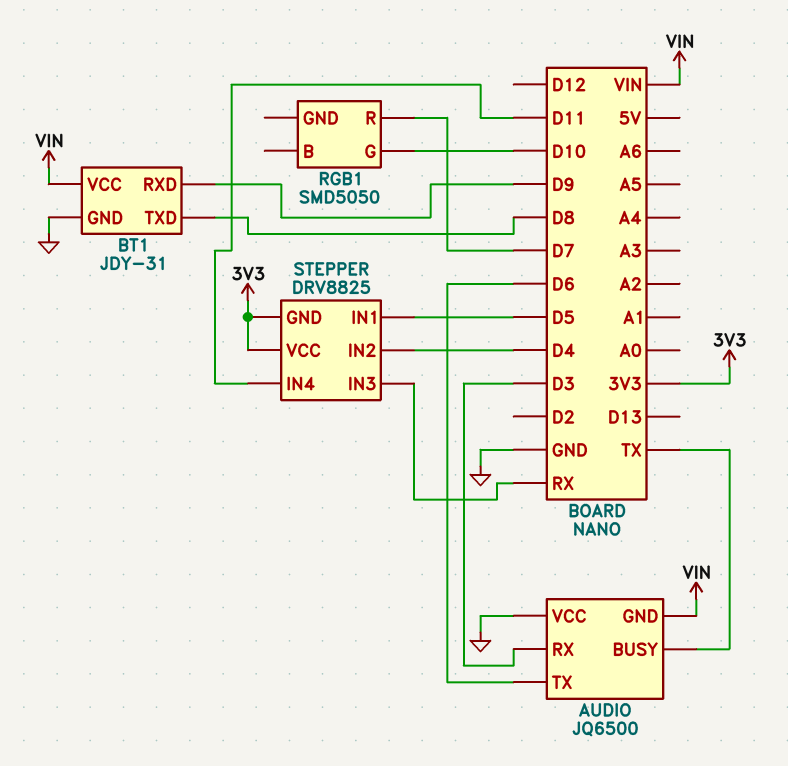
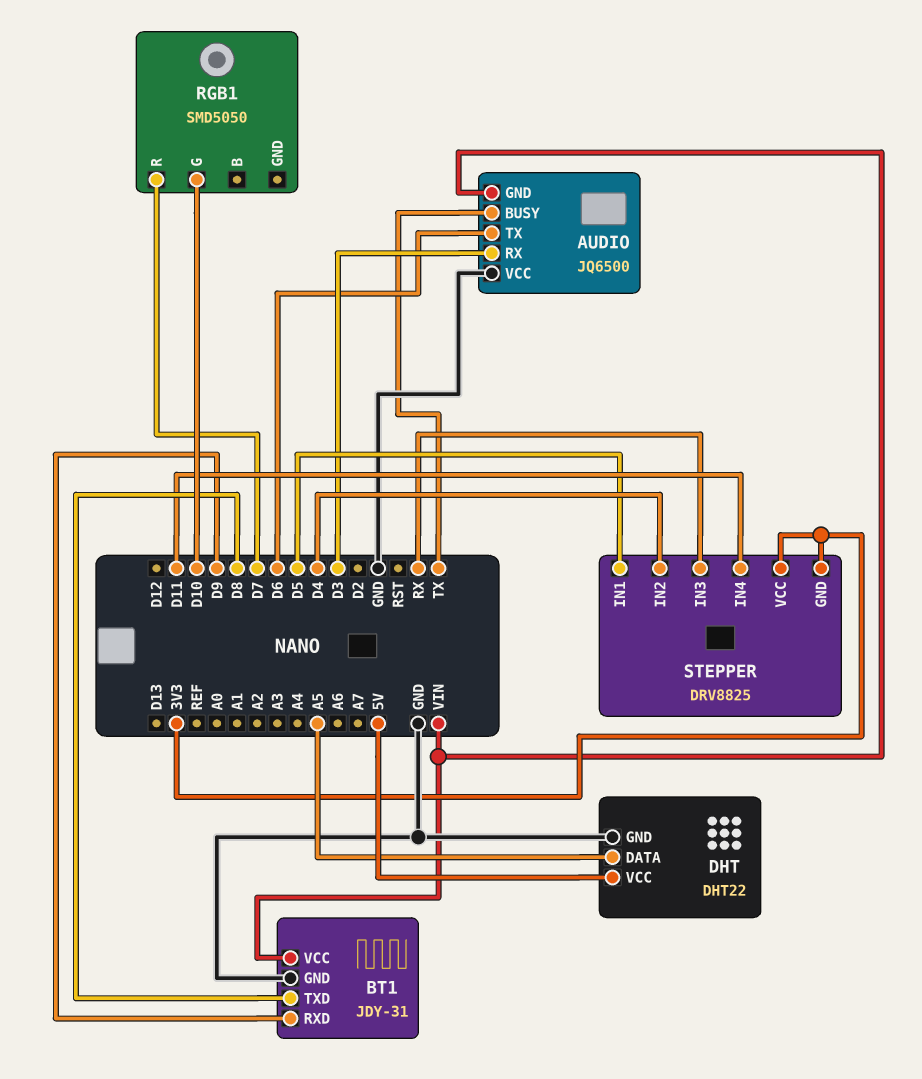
DHT: none -> DHT22
DHT pin DATA: none -> A5
DHT pin GND: none -> GND
DHT pin VCC: none -> 5V

